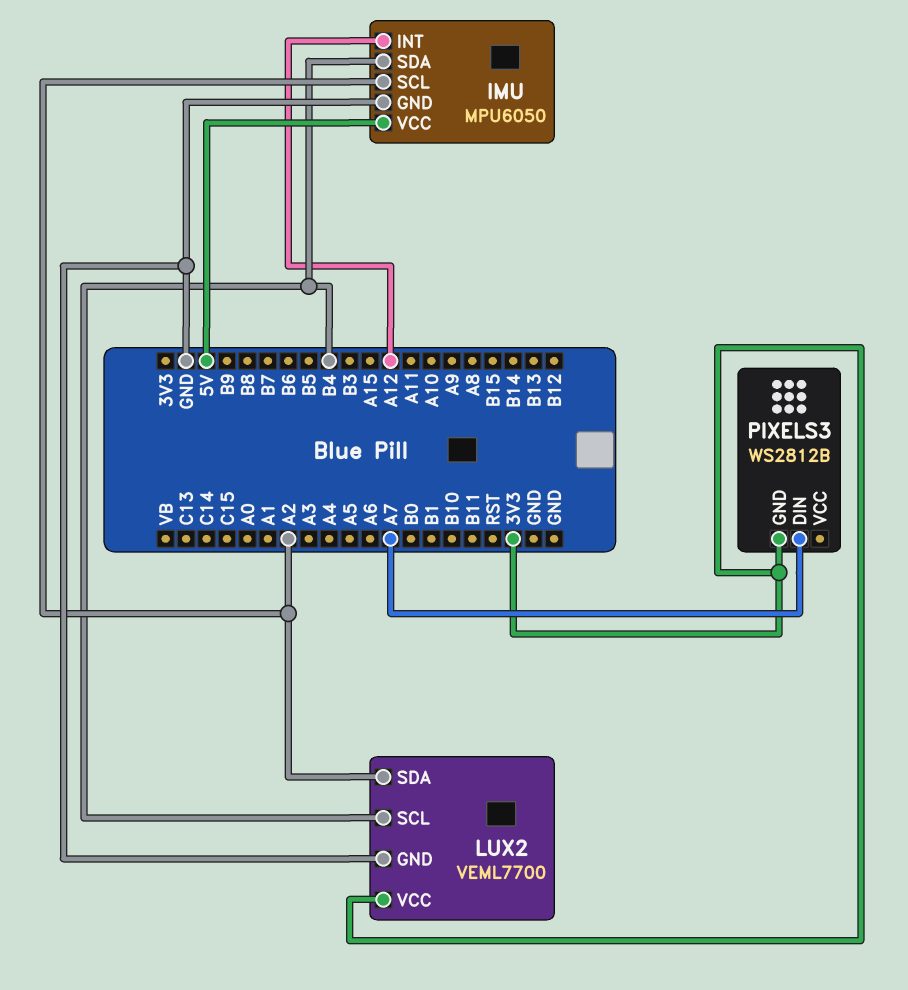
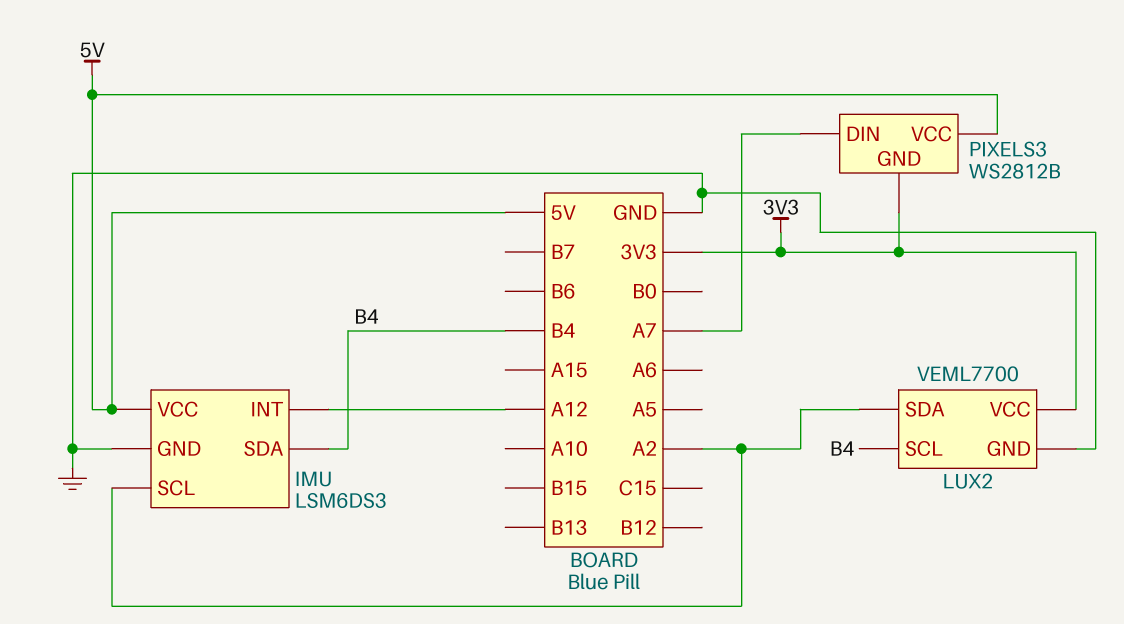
IMU: MPU6050 -> LSM6DS3
PIXELS3 pin VCC: none -> 5V

